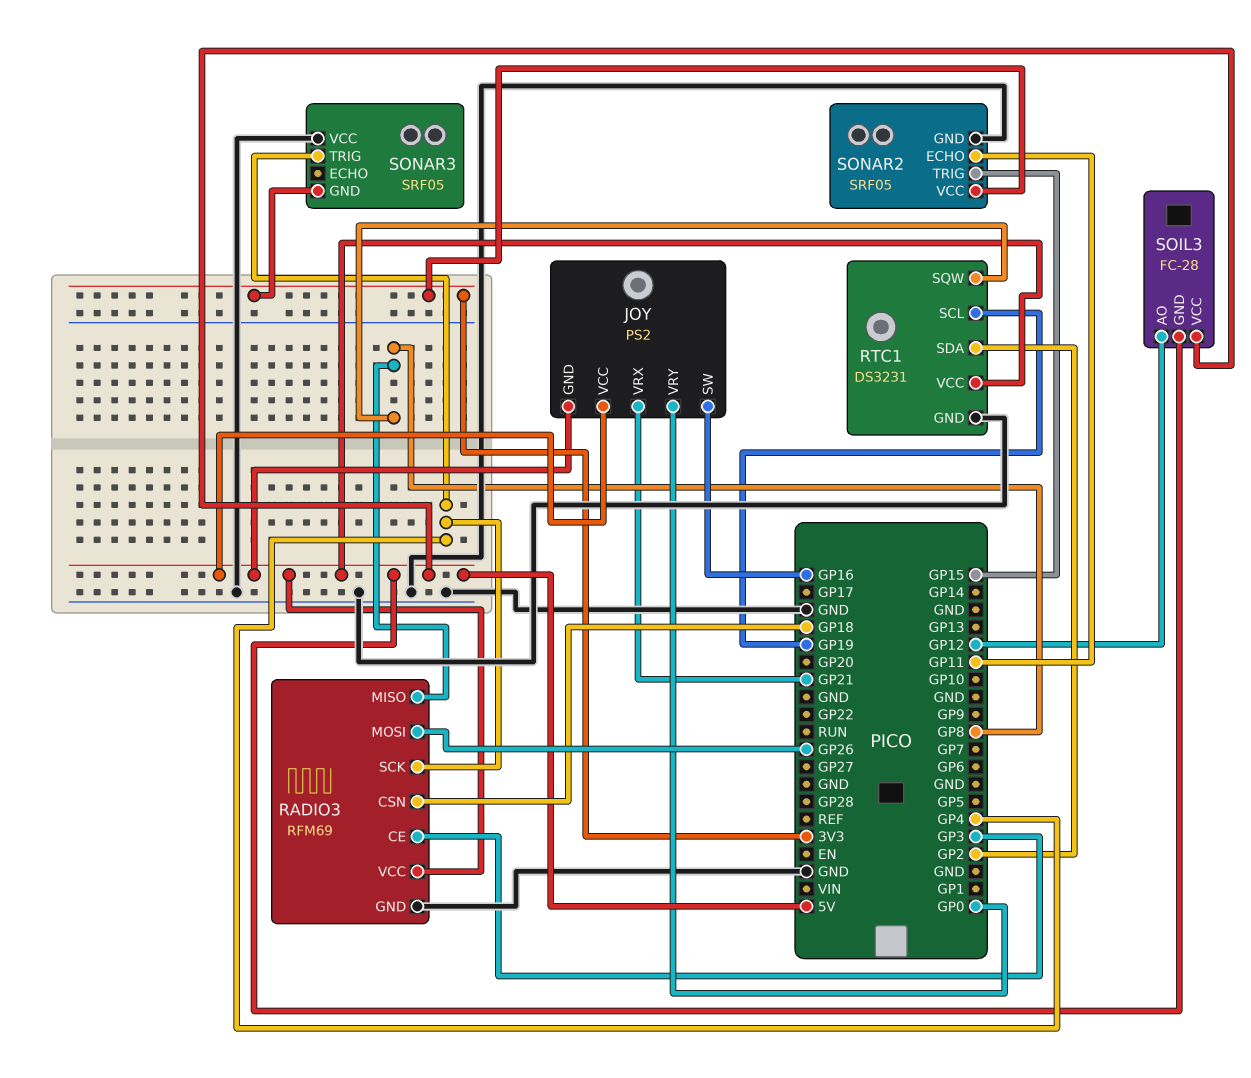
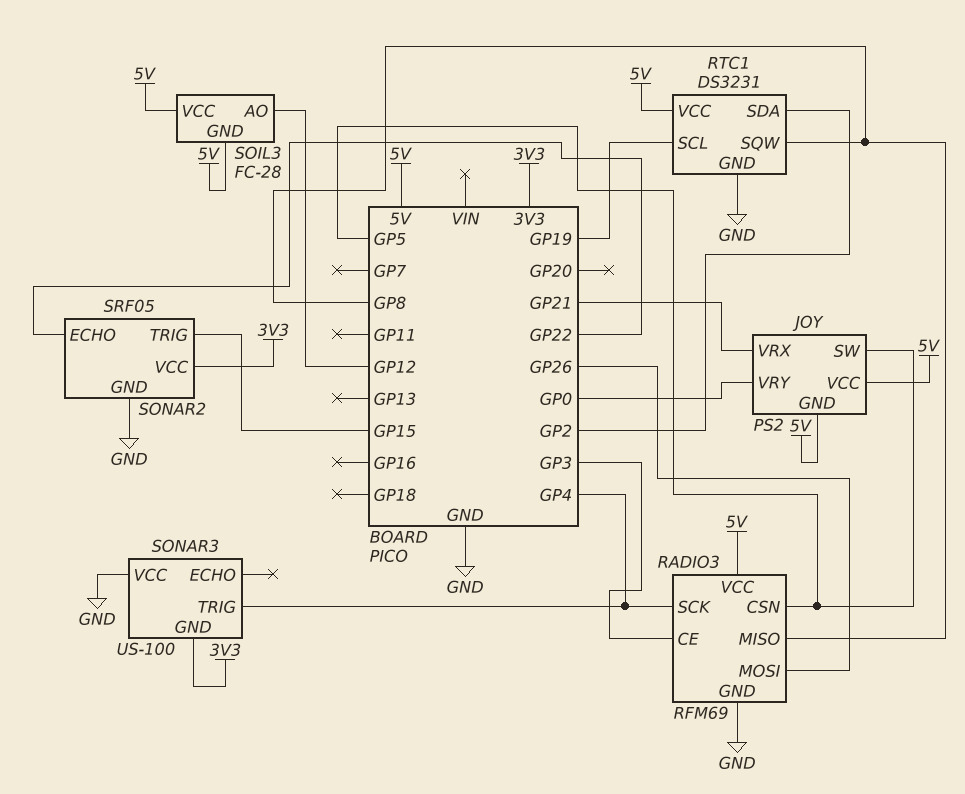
JOY pin SW: GP16 -> GP5
RADIO3 pin CSN: GP18 -> GP5
SONAR2 pin ECHO: GP11 -> GP22
SONAR3: SRF05 -> US-100

